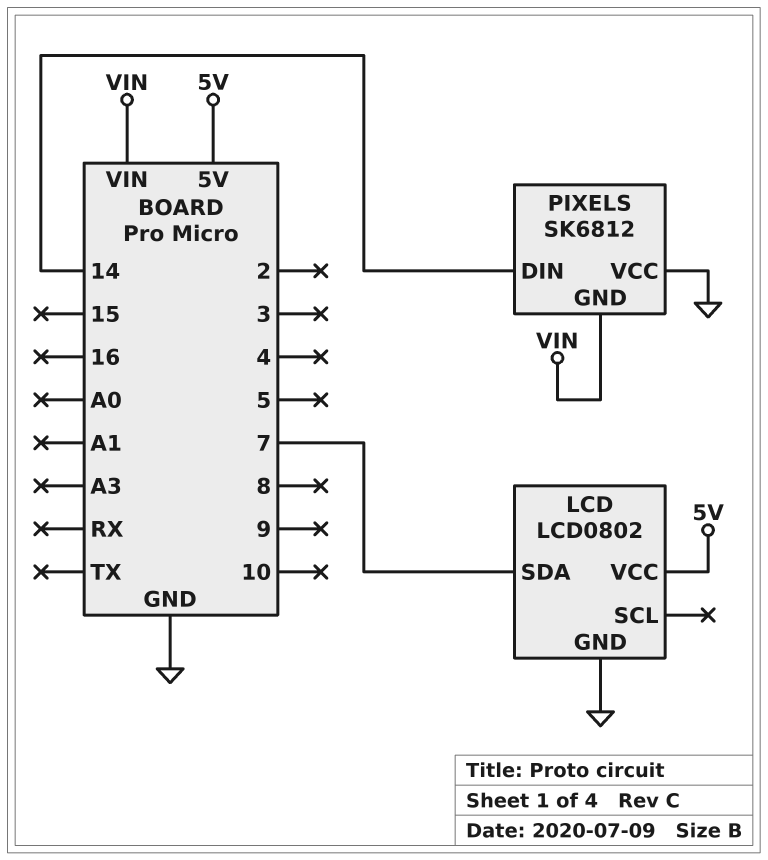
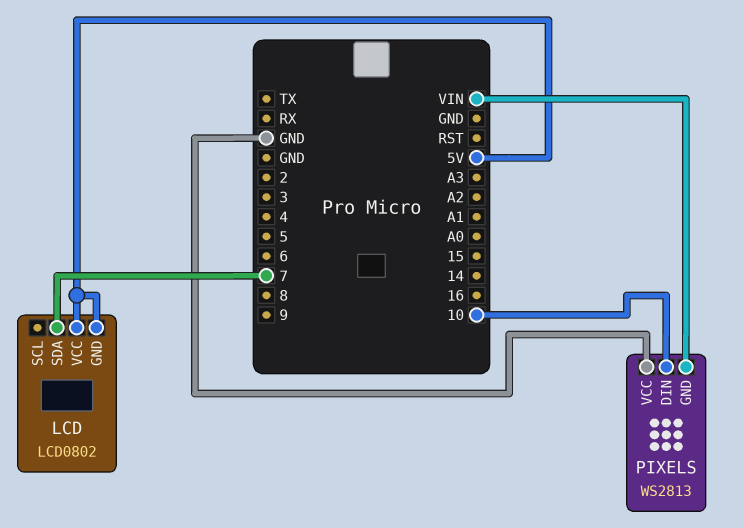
LCD pin GND: GND -> 5V
PIXELS: SK6812 -> WS2813
PIXELS pin DIN: 14 -> 10

